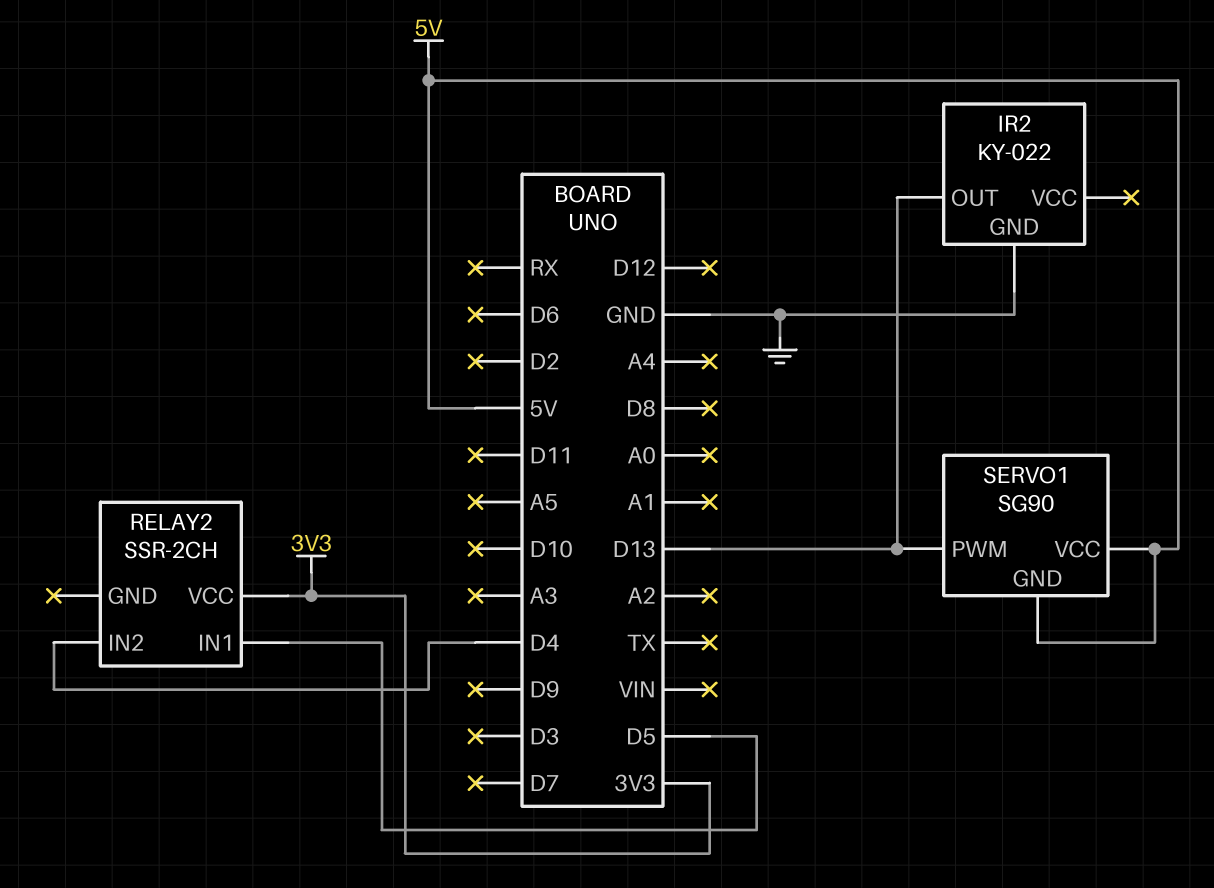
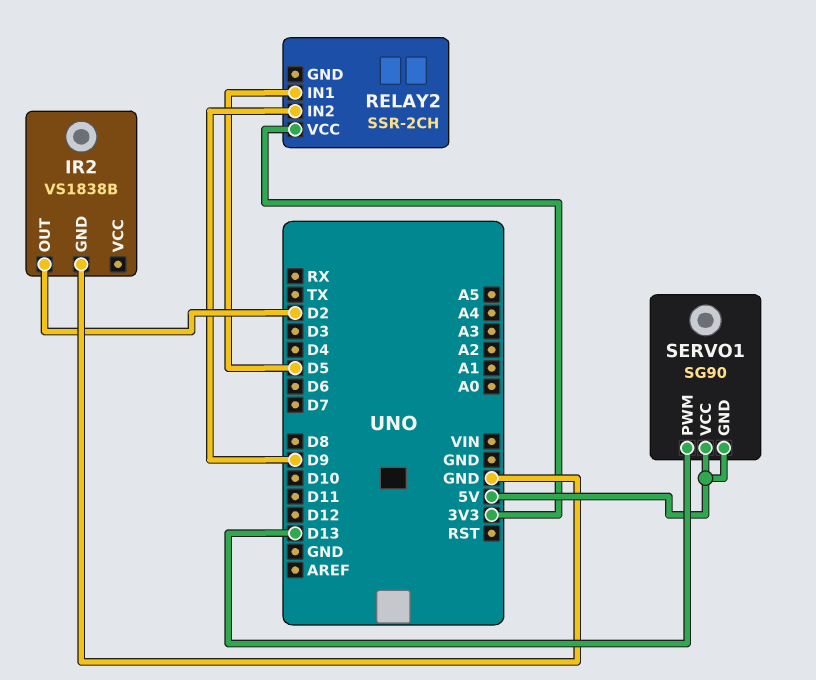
IR2: KY-022 -> VS1838B
IR2 pin OUT: D13 -> D2
RELAY2 pin IN2: D4 -> D9

